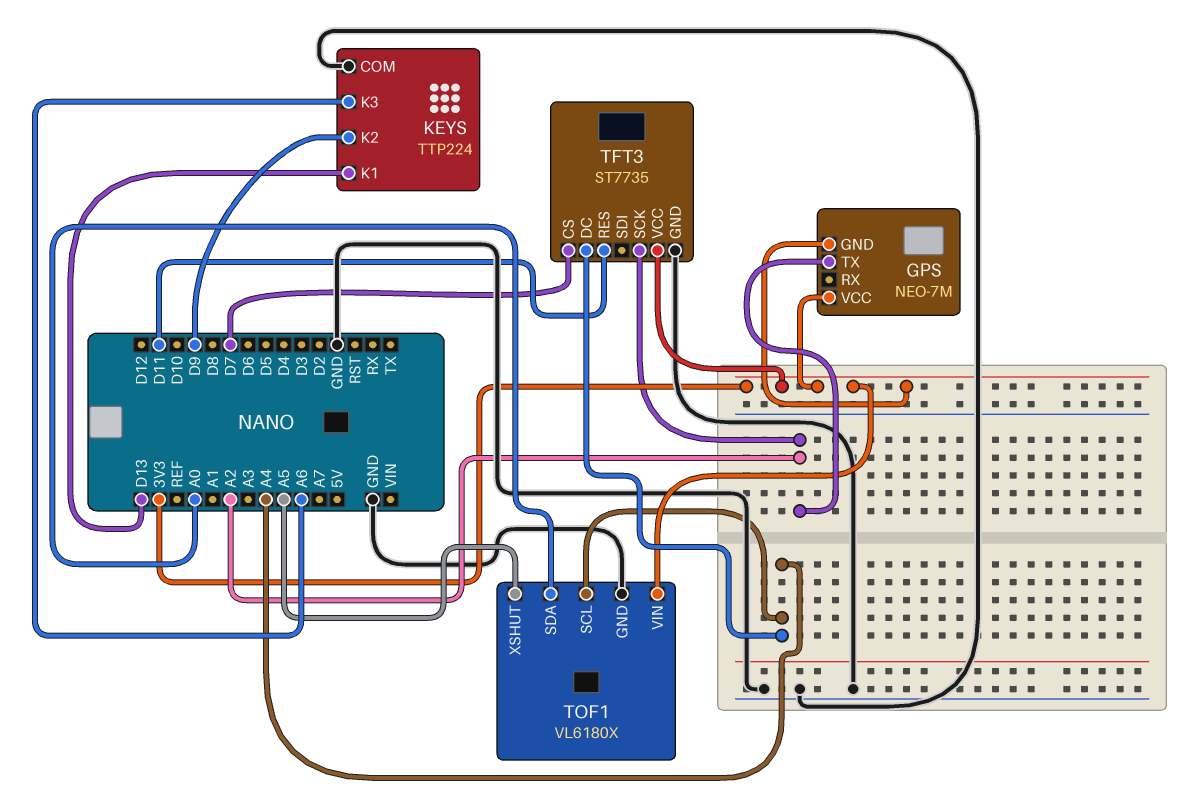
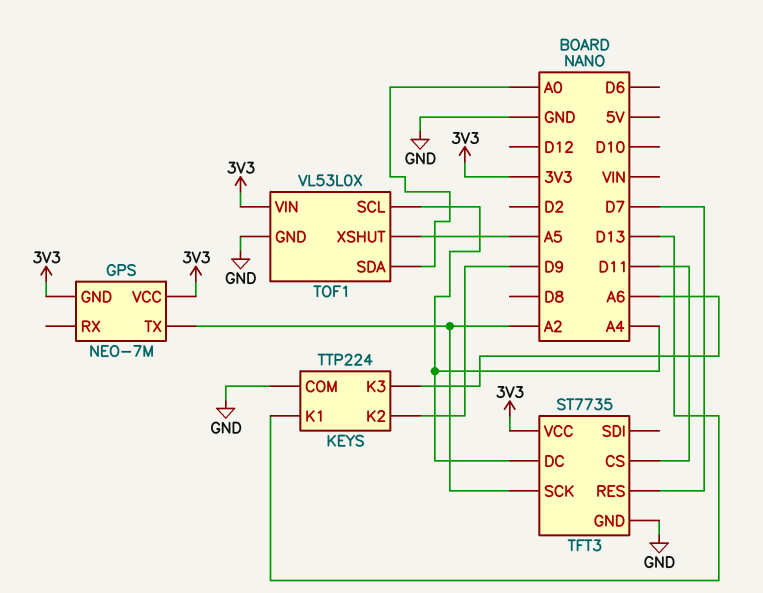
TFT3 pin CS: D7 -> D11
TFT3 pin RES: D11 -> D7
TOF1: VL6180X -> VL53L0X

